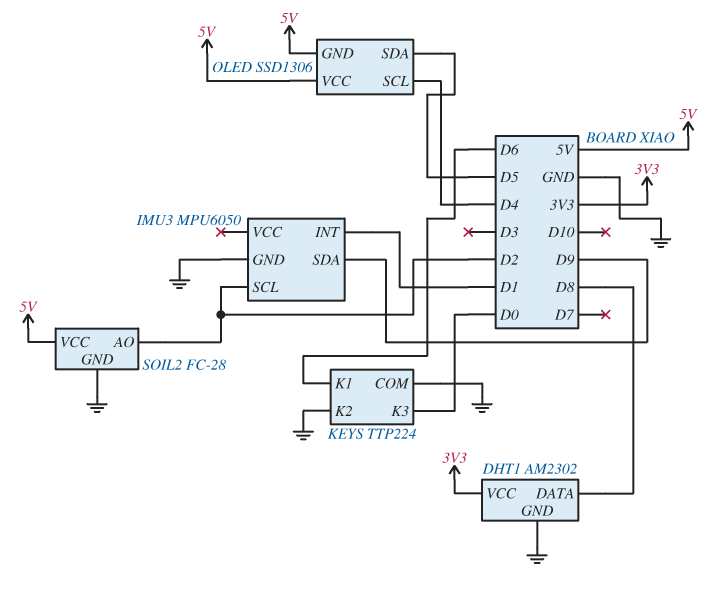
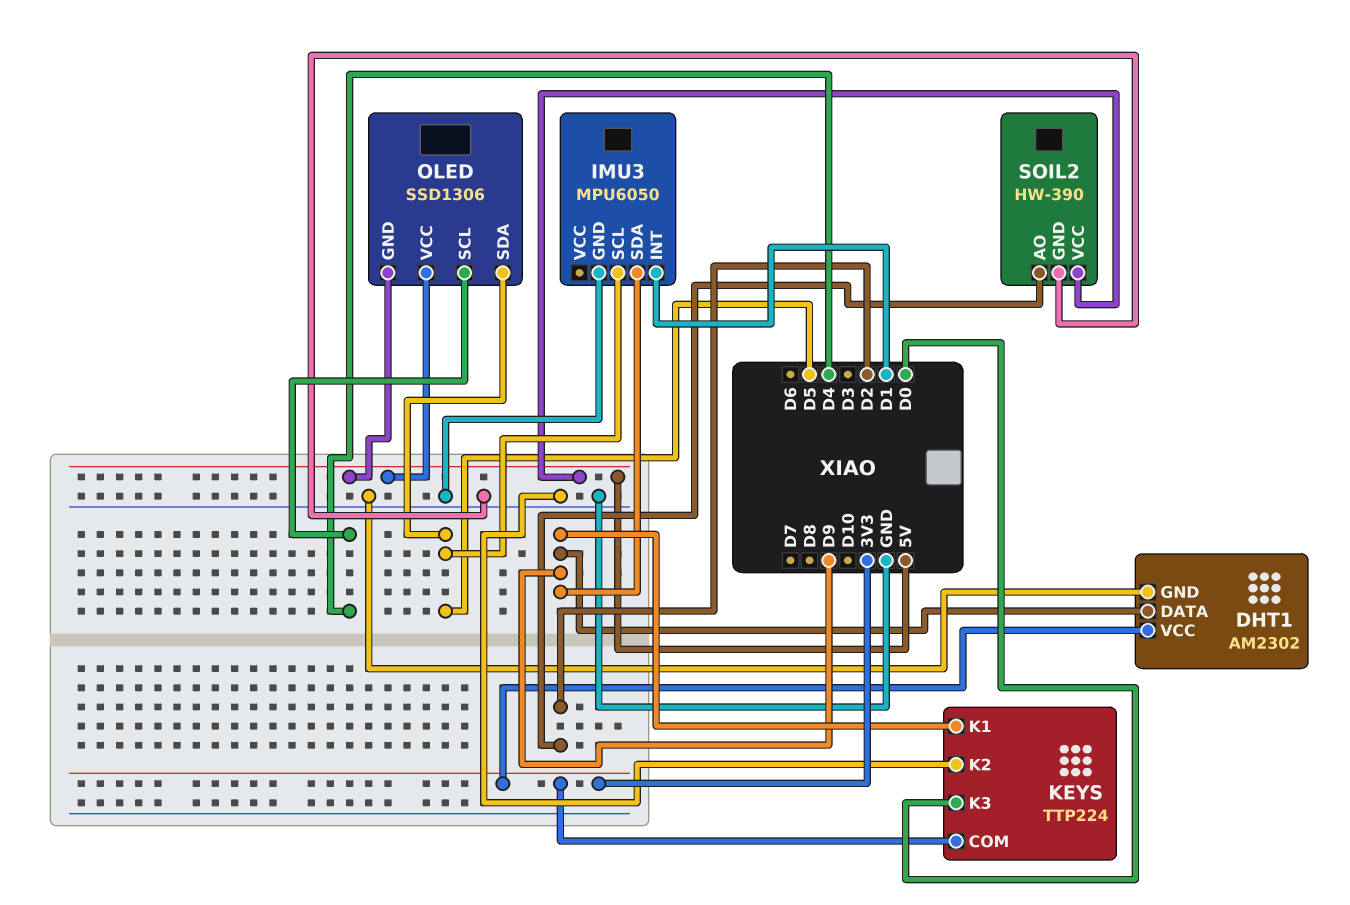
DHT1 pin DATA: D8 -> D9
IMU3 pin SCL: D2 -> D5
KEYS pin COM: GND -> 3V3
KEYS pin K1: D6 -> D9
SOIL2: FC-28 -> HW-390

